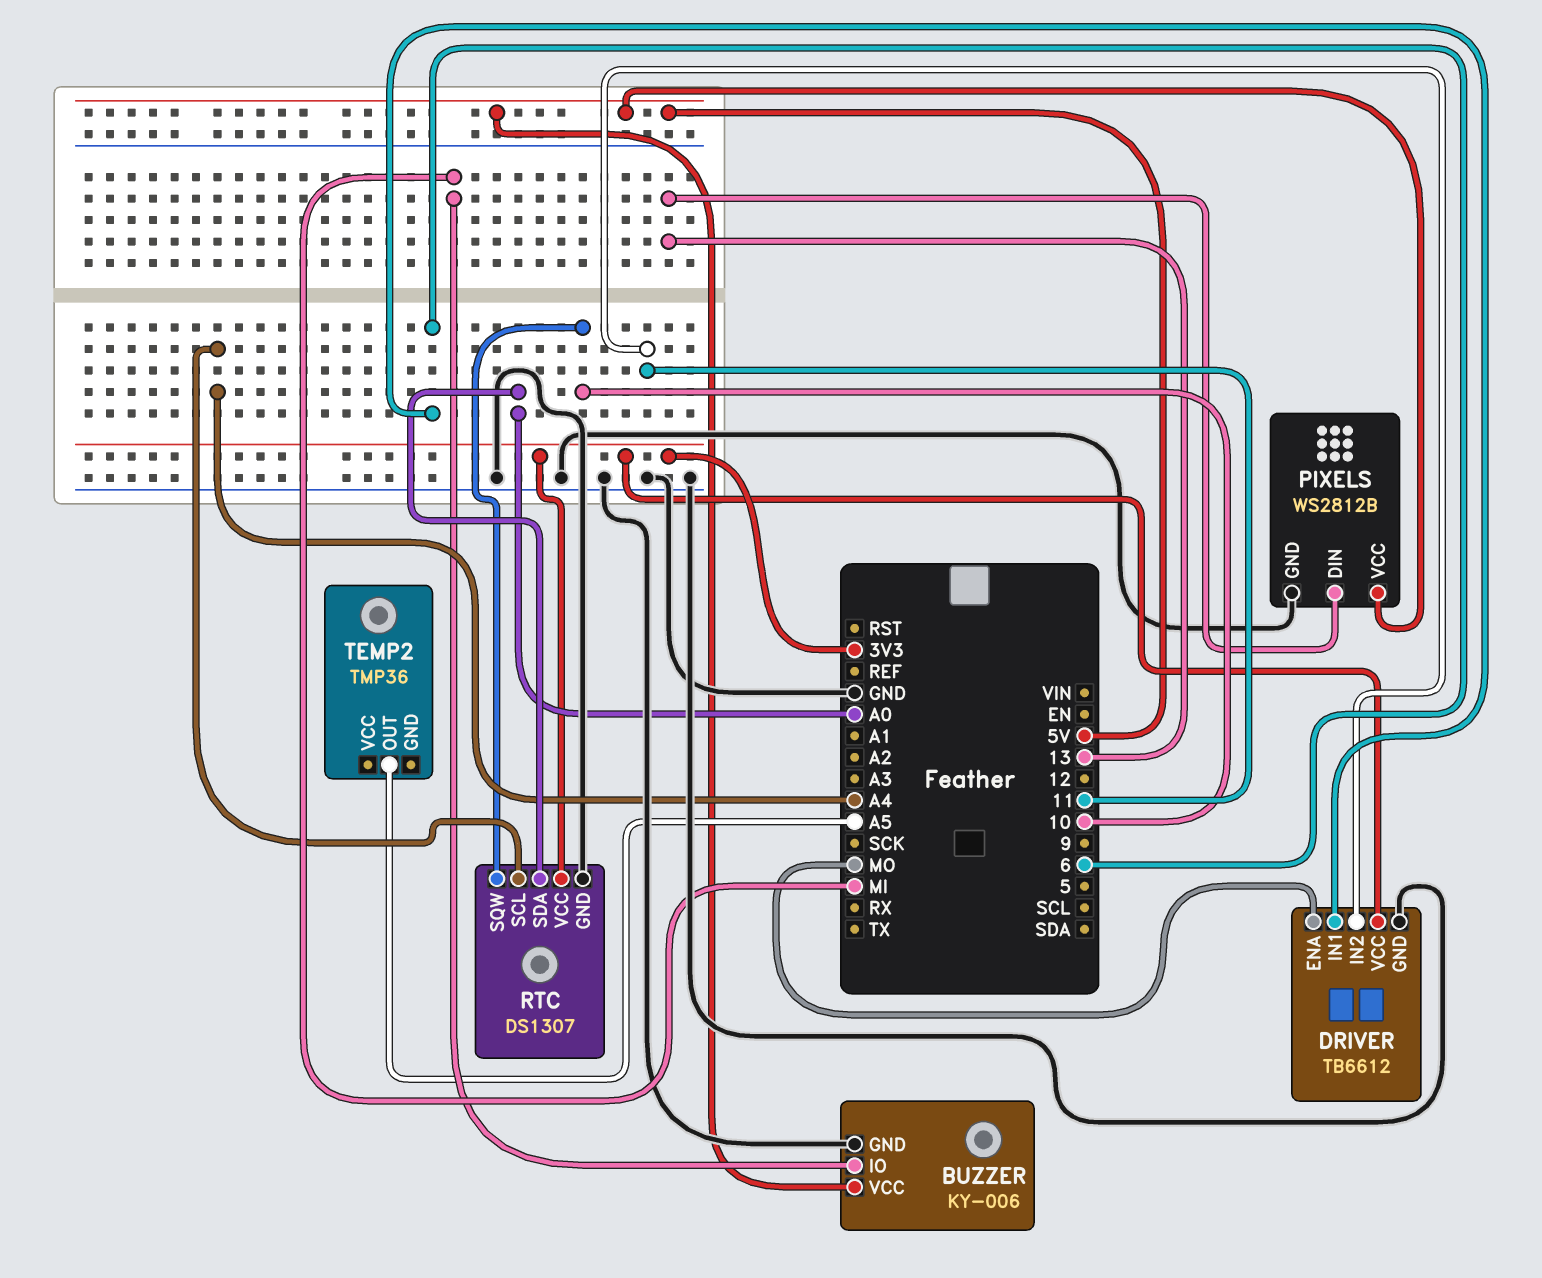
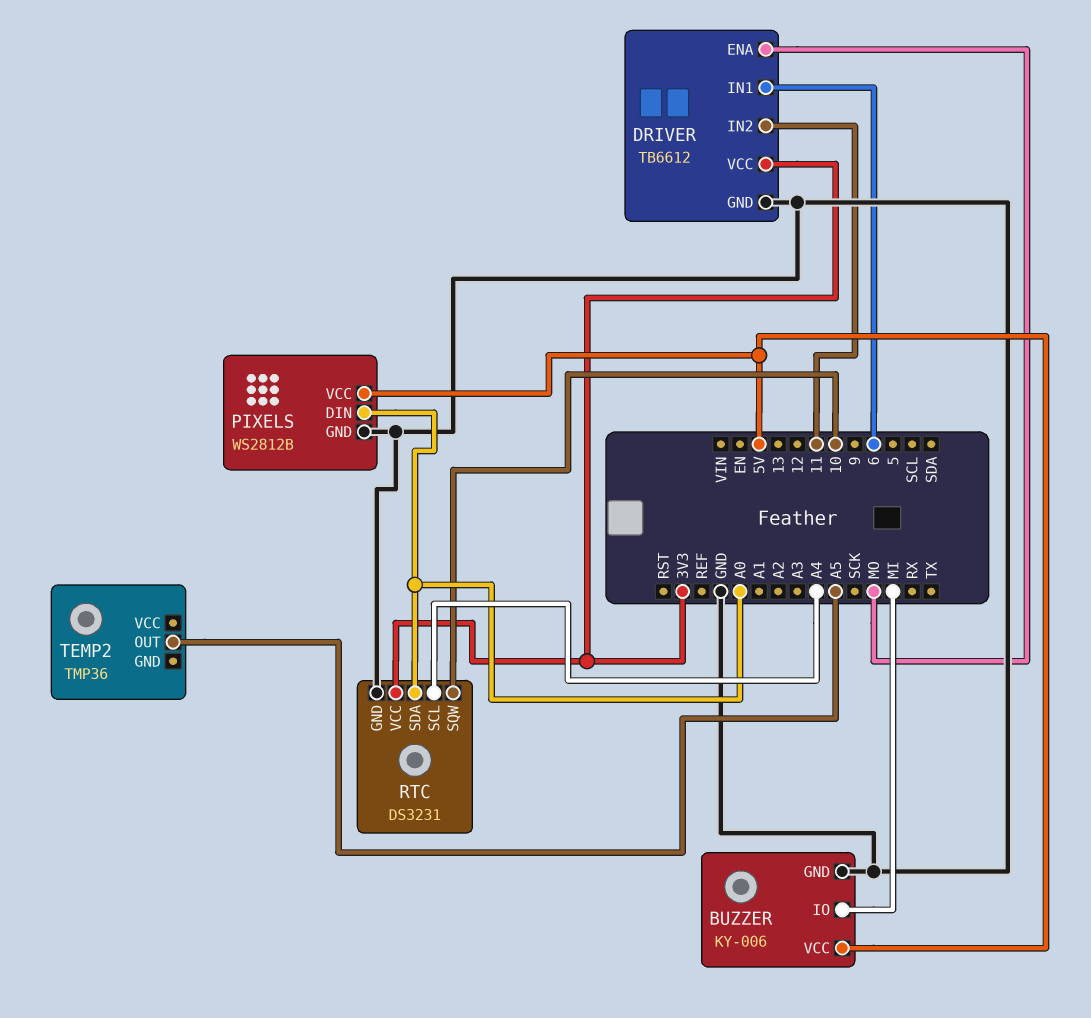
PIXELS pin DIN: 13 -> A0
RTC: DS1307 -> DS3231

